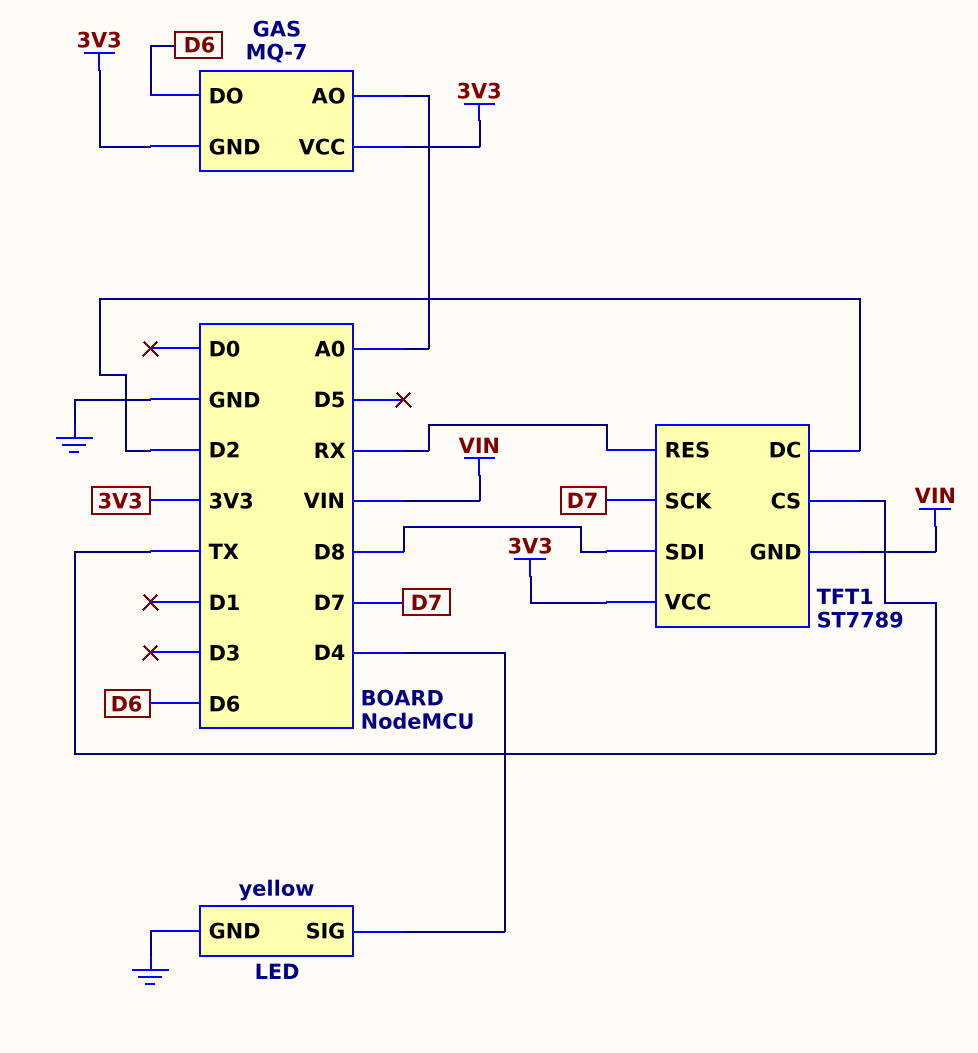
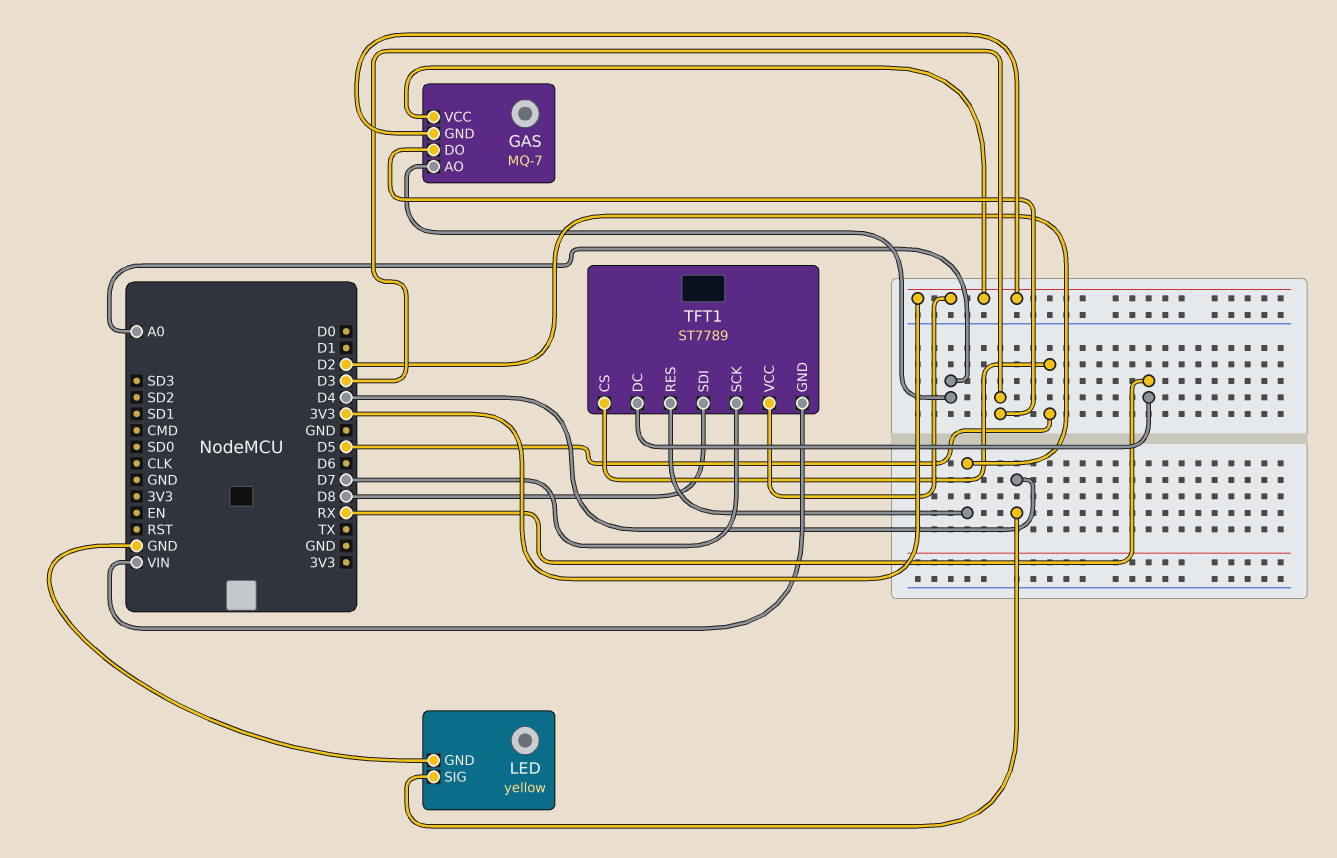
GAS pin DO: D6 -> D3
TFT1 pin CS: TX -> D5
TFT1 pin DC: D2 -> RX
TFT1 pin RES: RX -> D2

